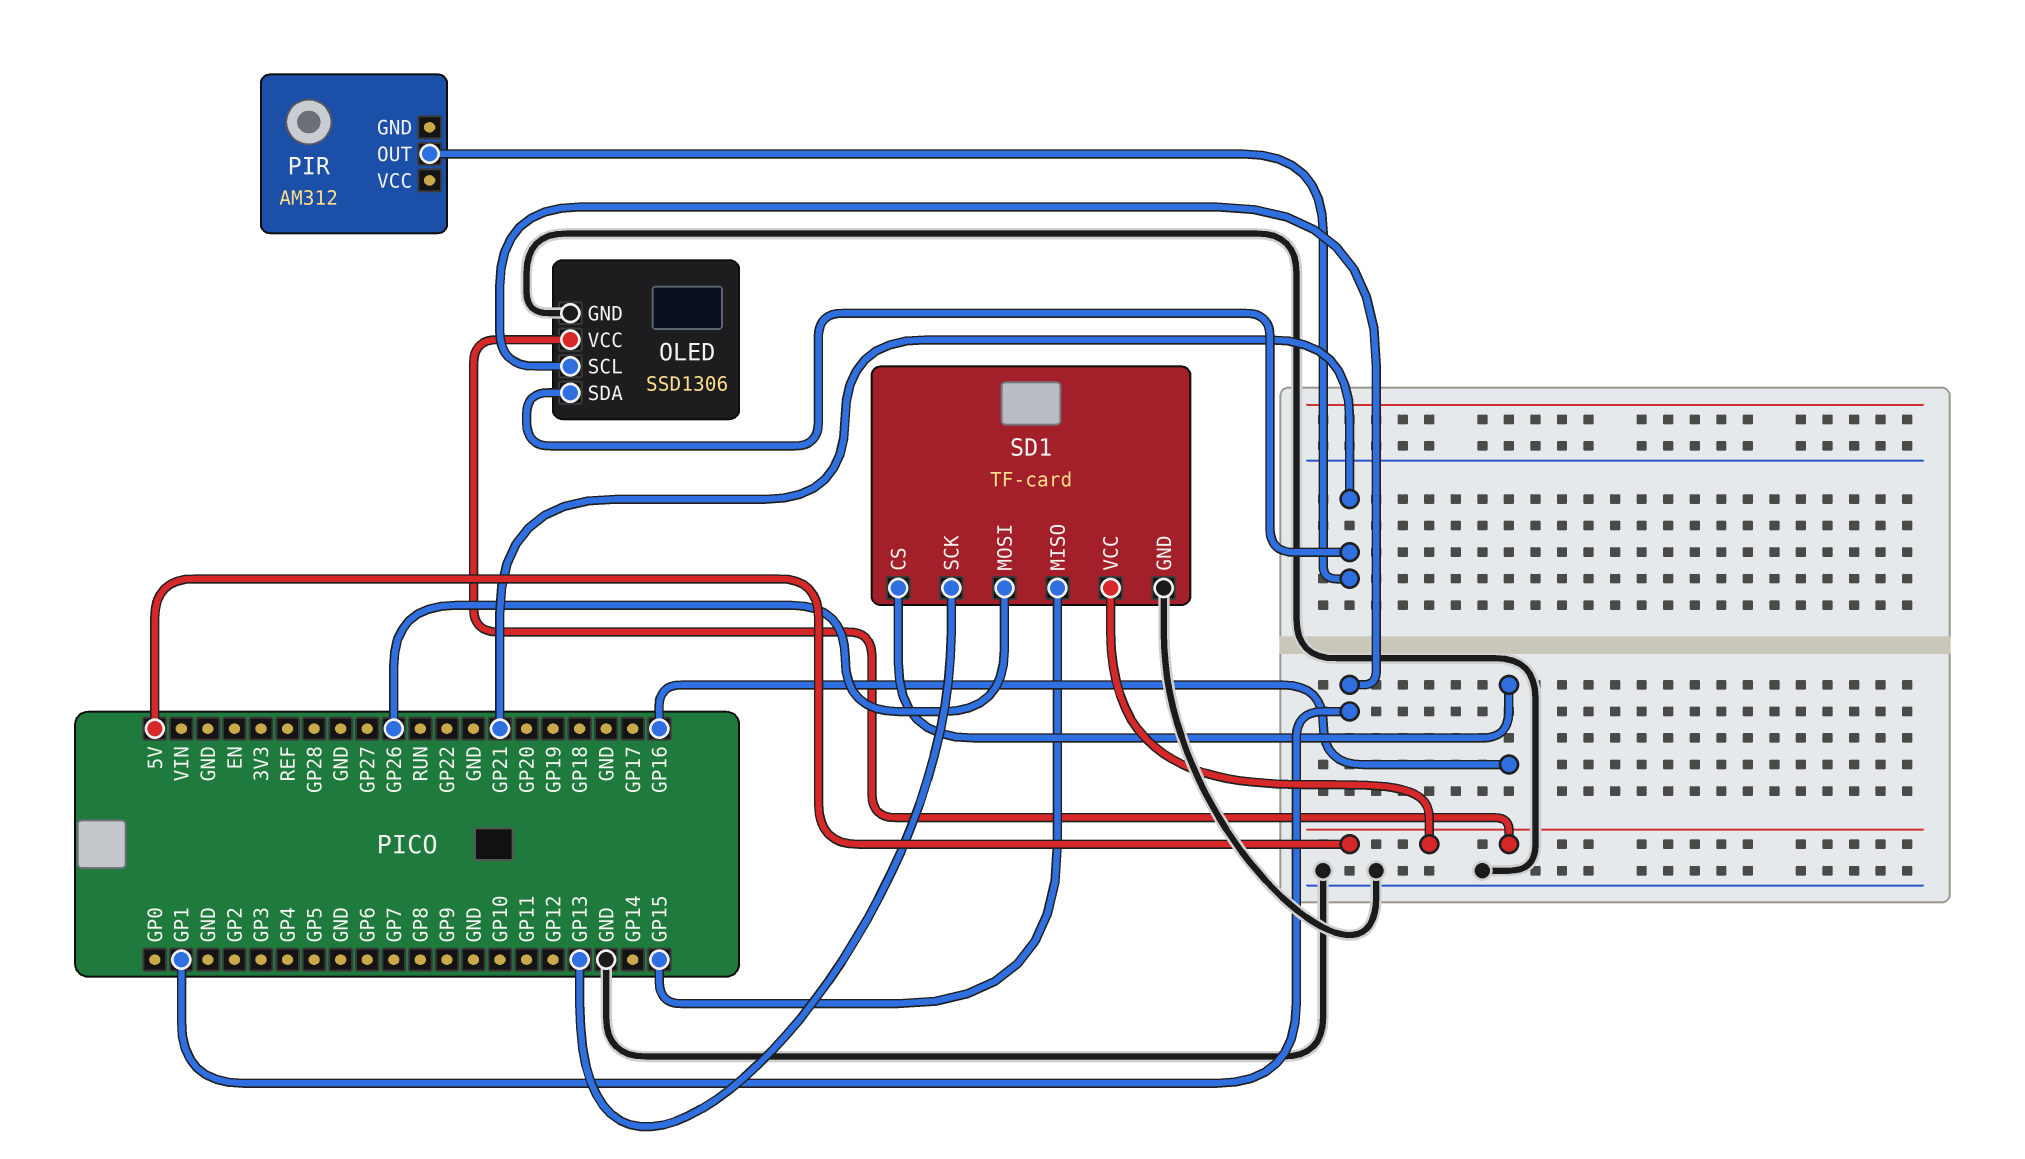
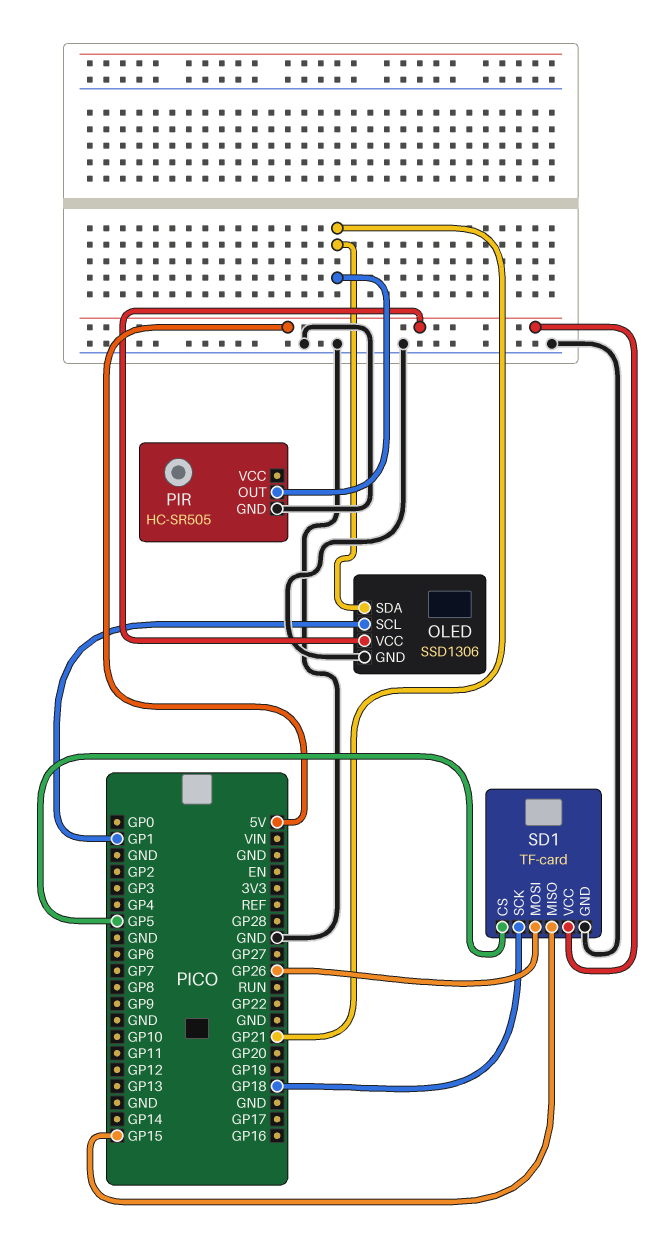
PIR: AM312 -> HC-SR505
PIR pin GND: none -> GND
SD1 pin CS: GP16 -> GP5
SD1 pin SCK: GP13 -> GP18

